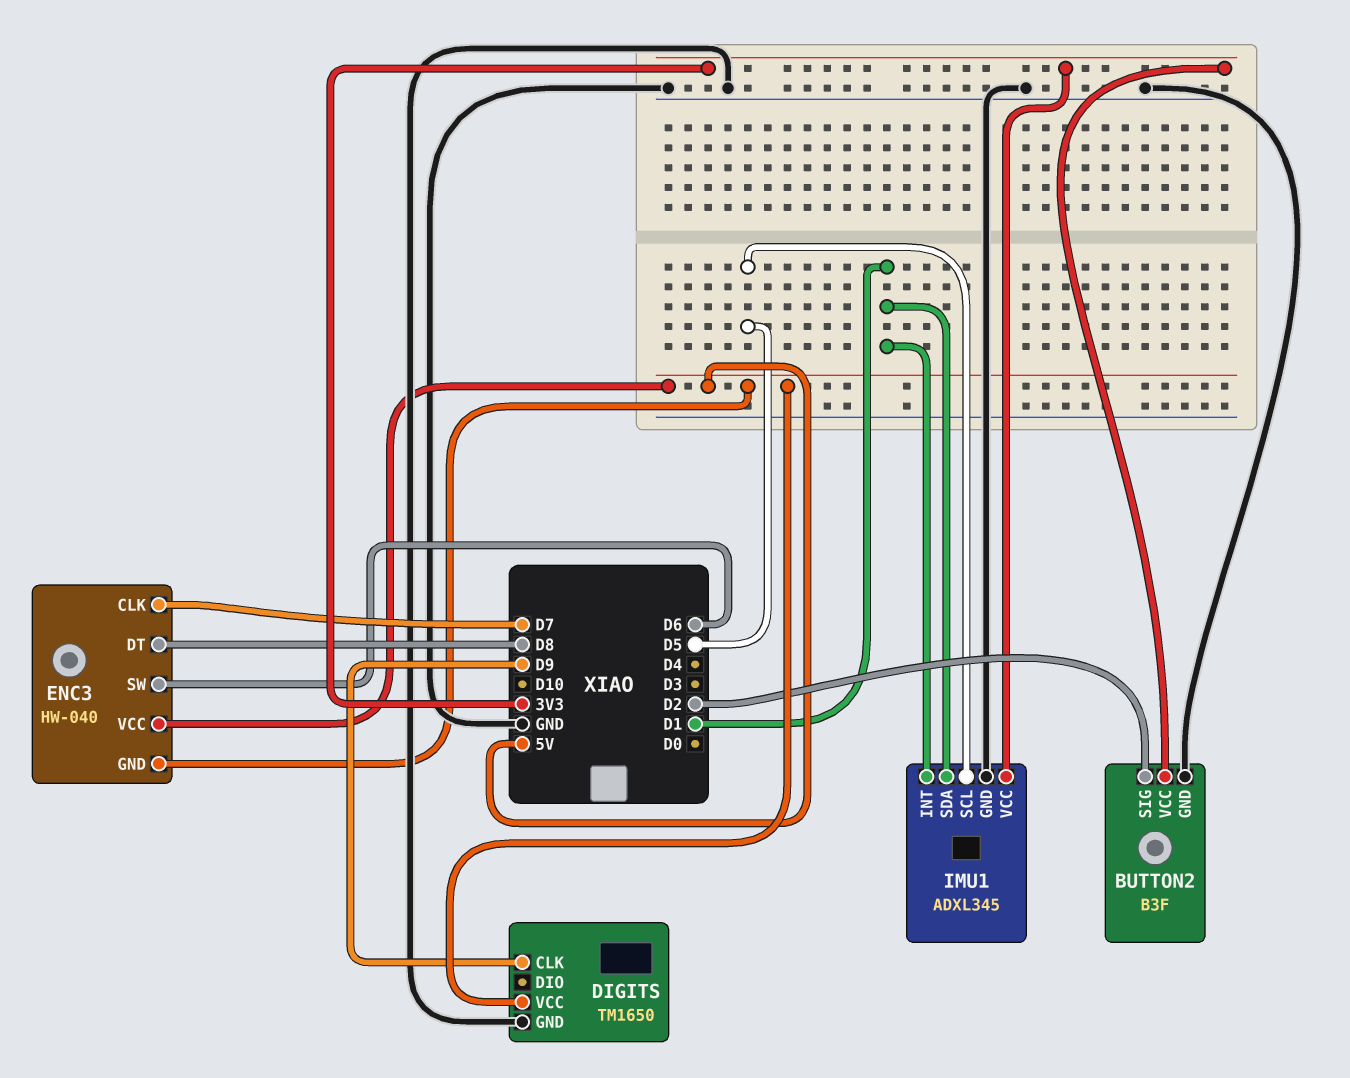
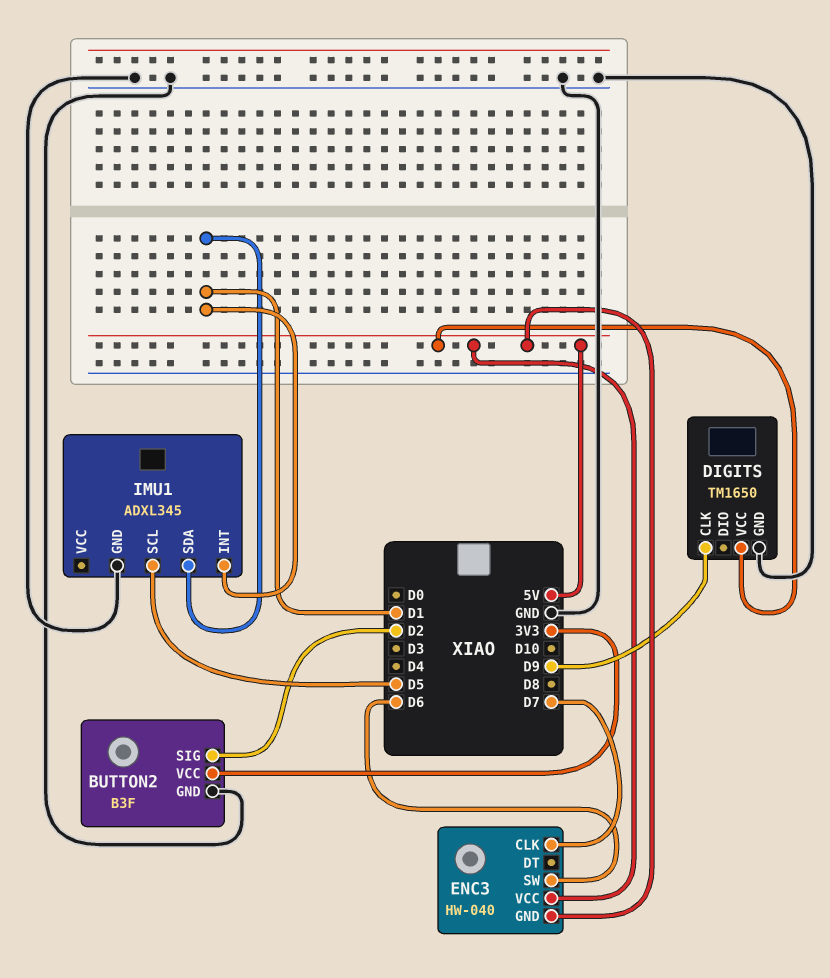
ENC3 pin DT: D8 -> none
IMU1 pin VCC: 3V3 -> none

